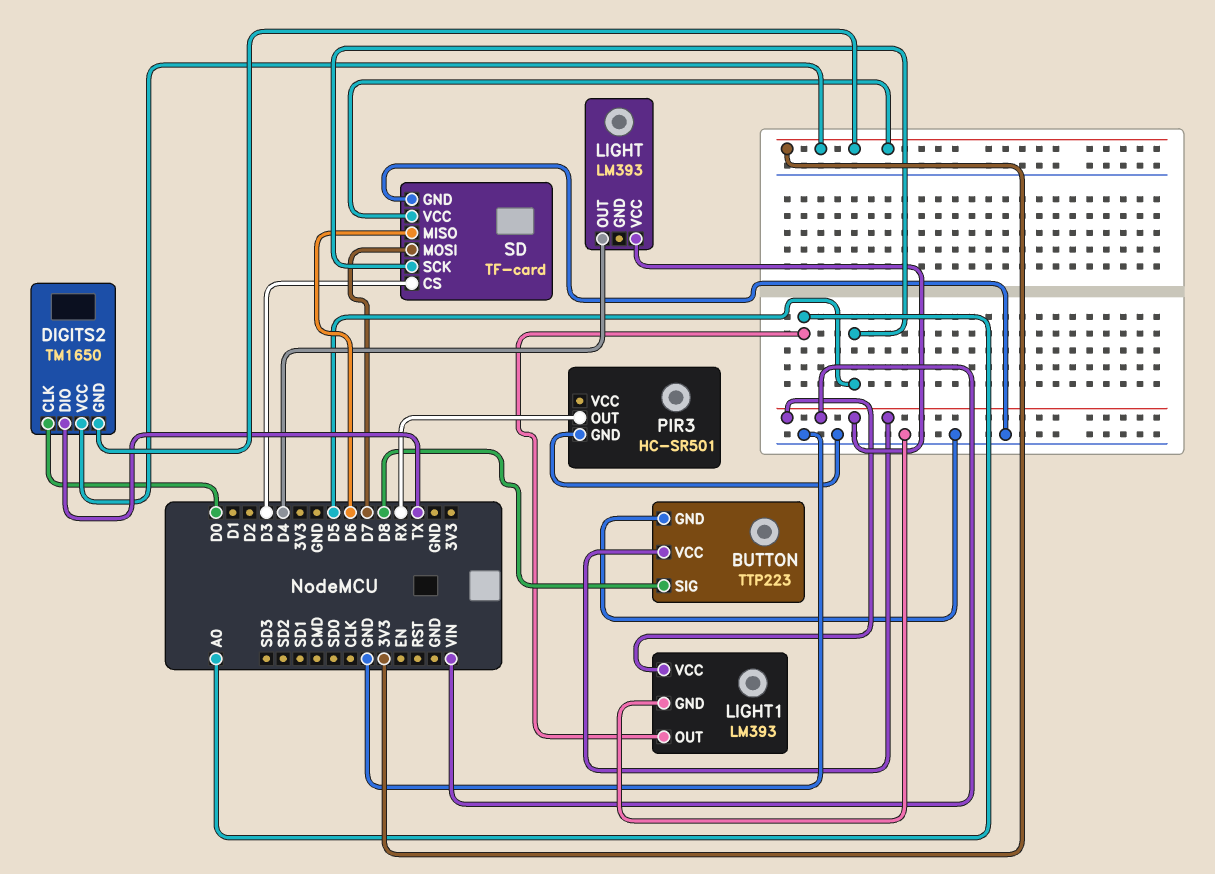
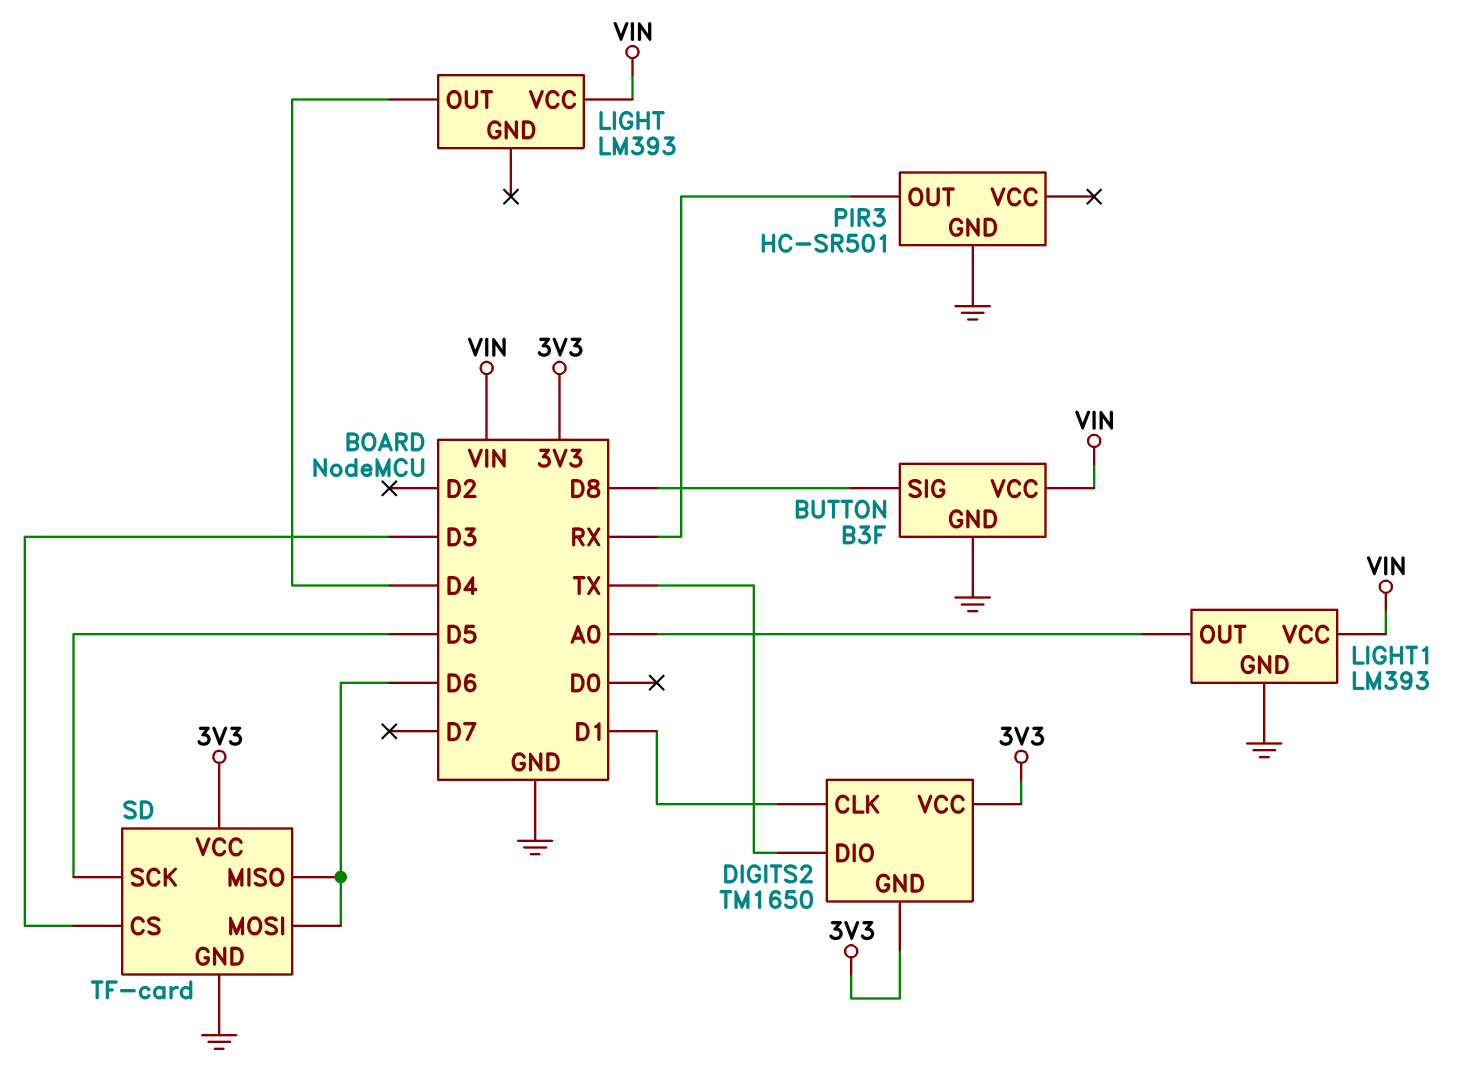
BUTTON: TTP223 -> B3F
DIGITS2 pin CLK: D0 -> D1
SD pin MOSI: D7 -> D6

